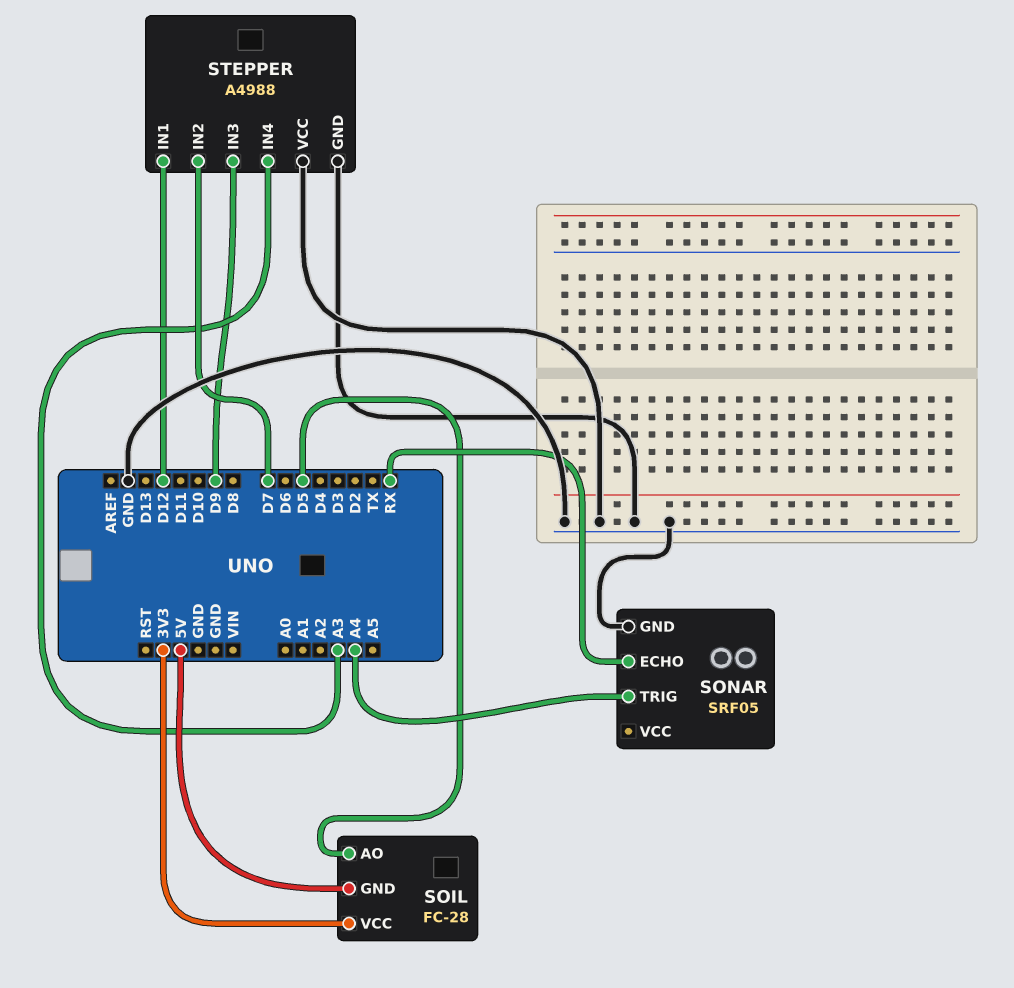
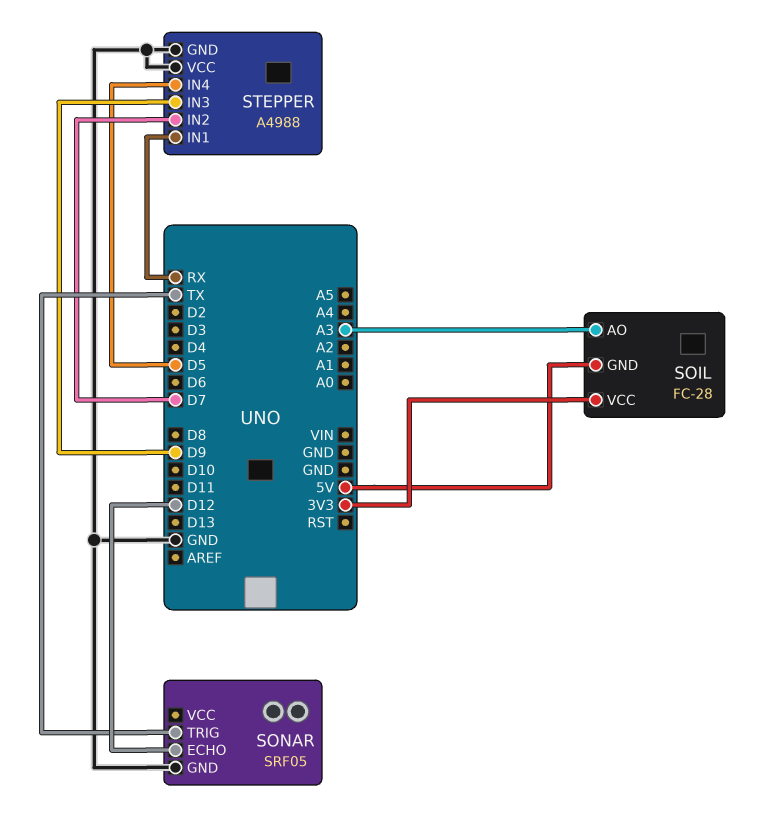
SOIL pin AO: D5 -> A3
SONAR pin ECHO: RX -> D12
SONAR pin TRIG: A4 -> TX
STEPPER pin IN1: D12 -> RX
STEPPER pin IN4: A3 -> D5

